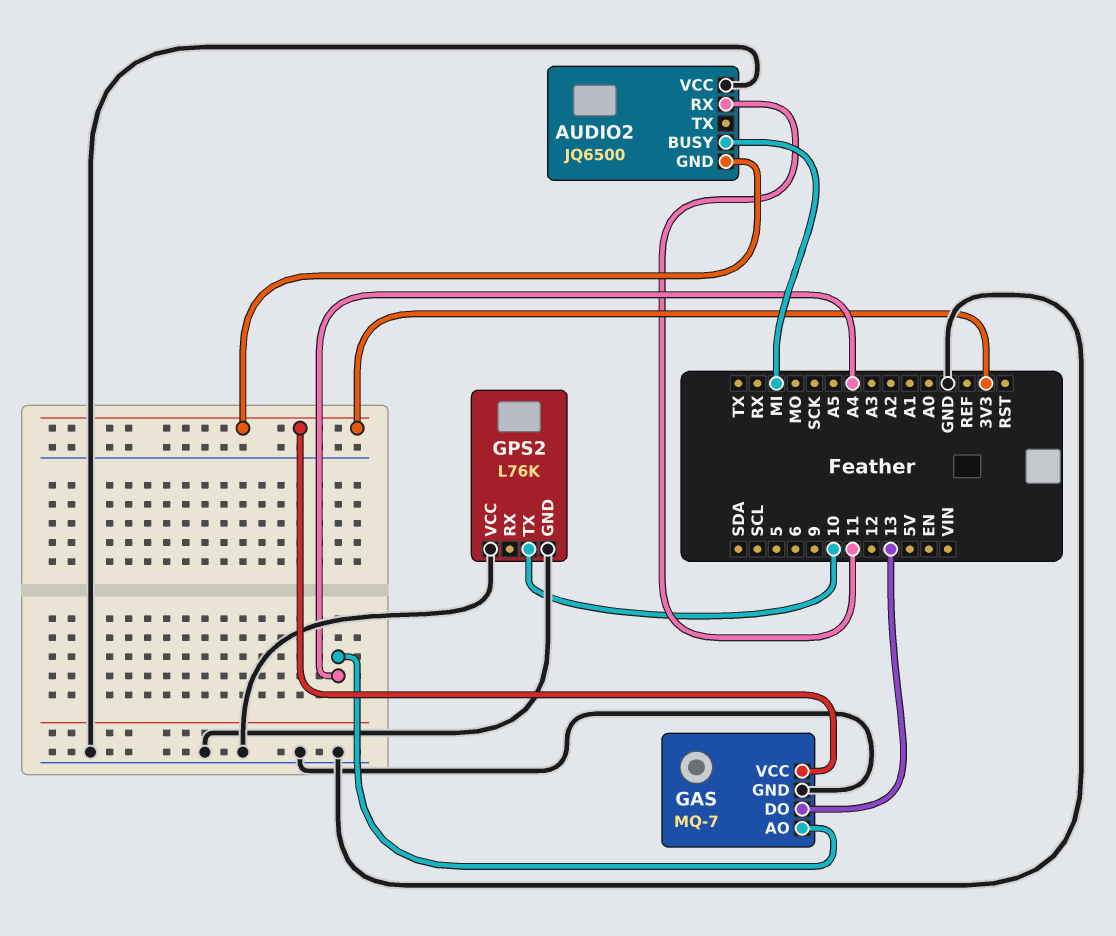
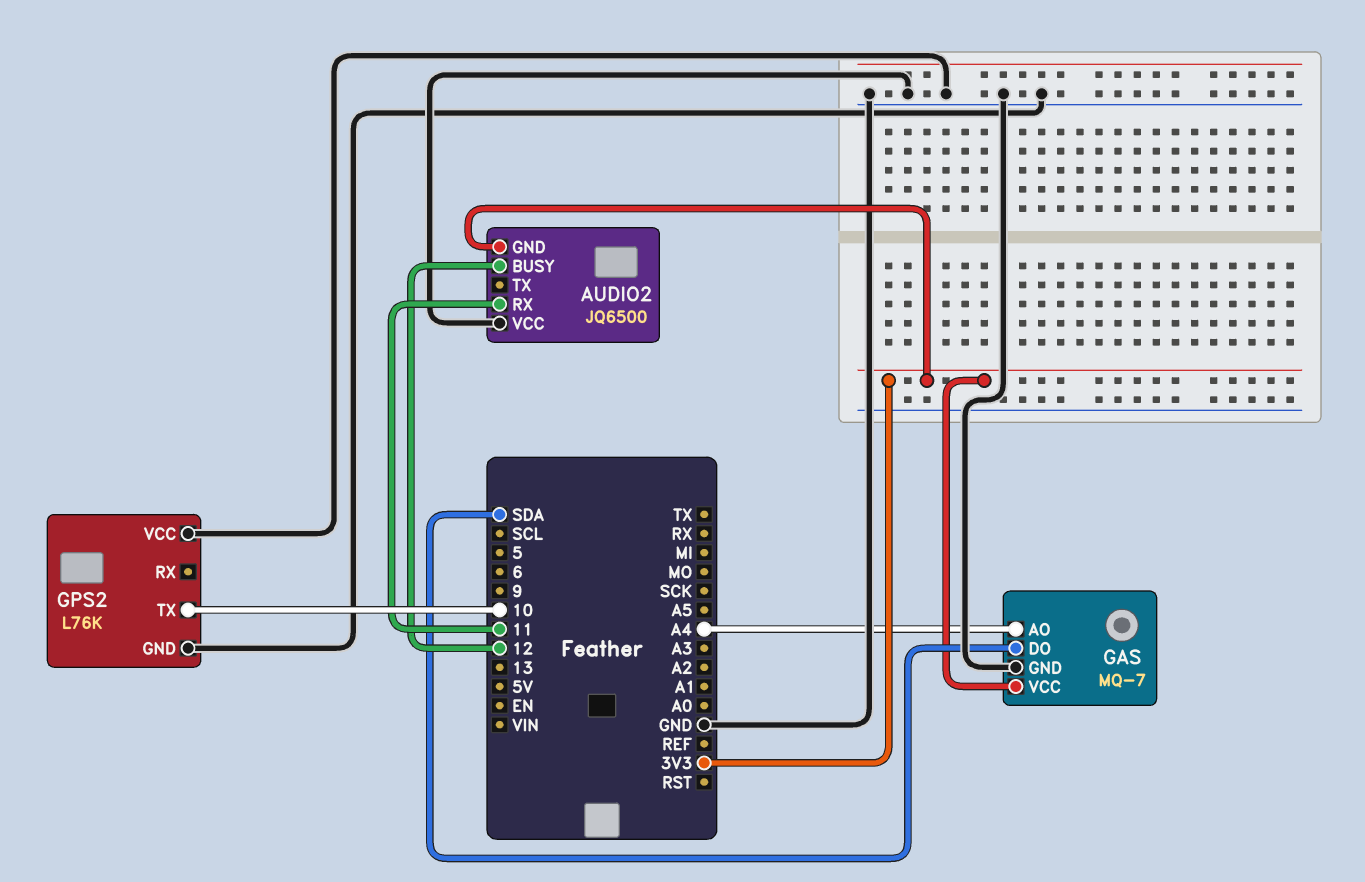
AUDIO2 pin BUSY: MI -> 12
GAS pin DO: 13 -> SDA

